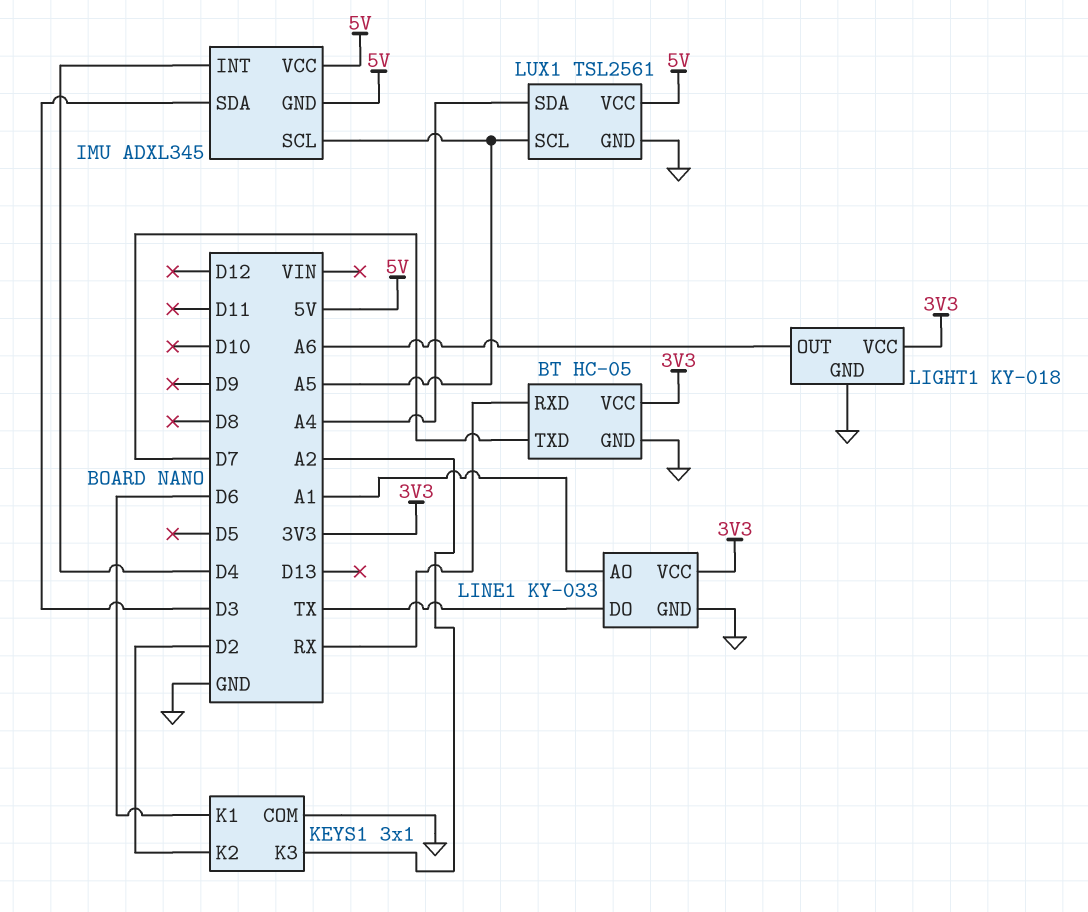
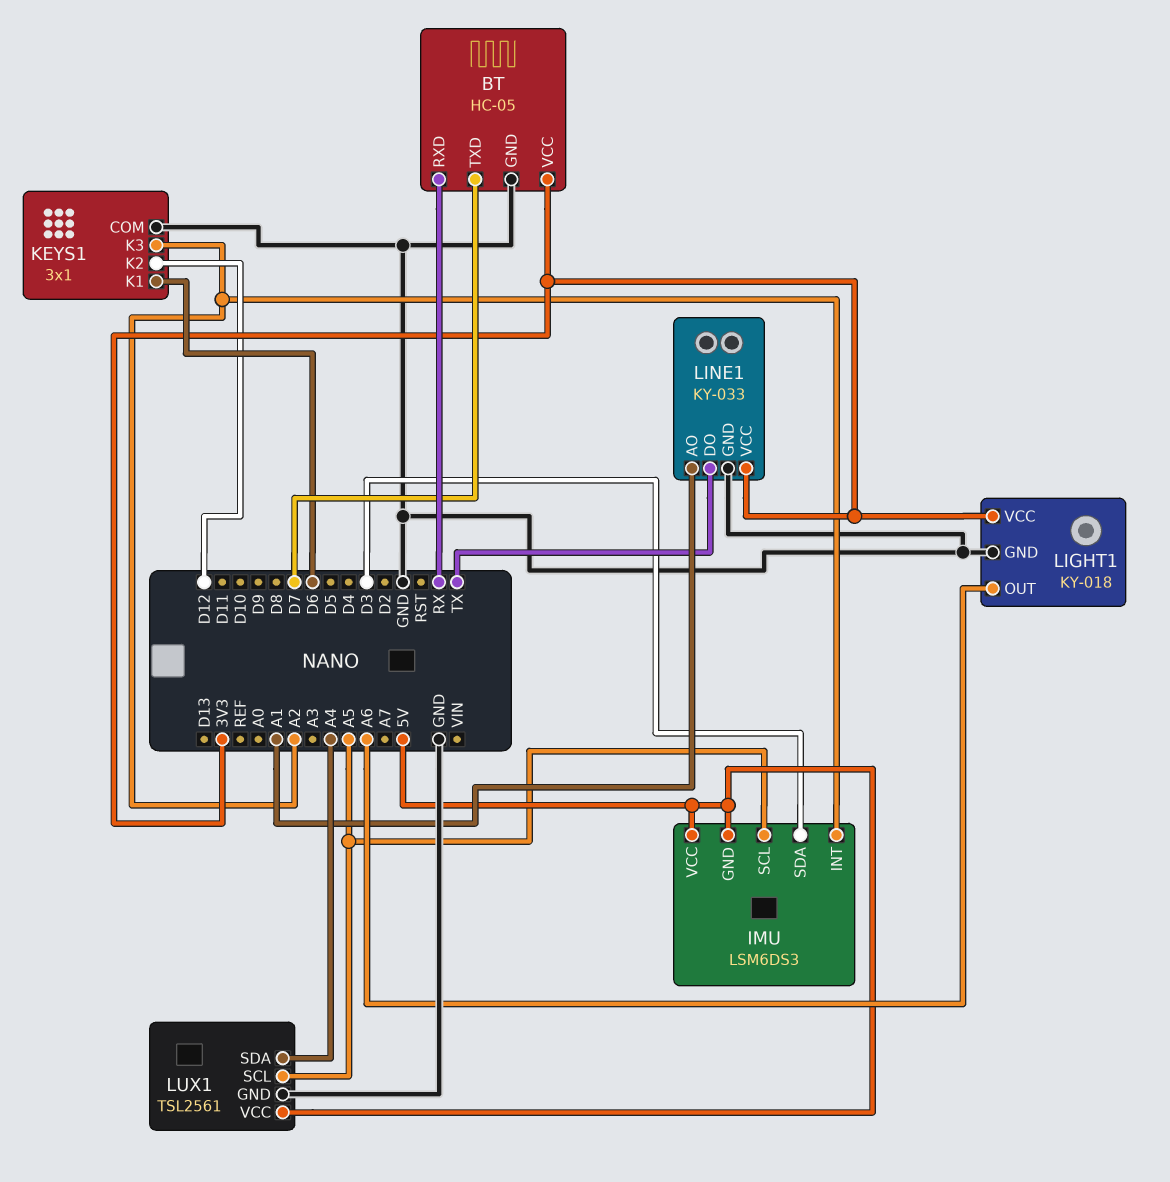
IMU: ADXL345 -> LSM6DS3
IMU pin INT: D4 -> A2
KEYS1 pin K2: D2 -> D12

